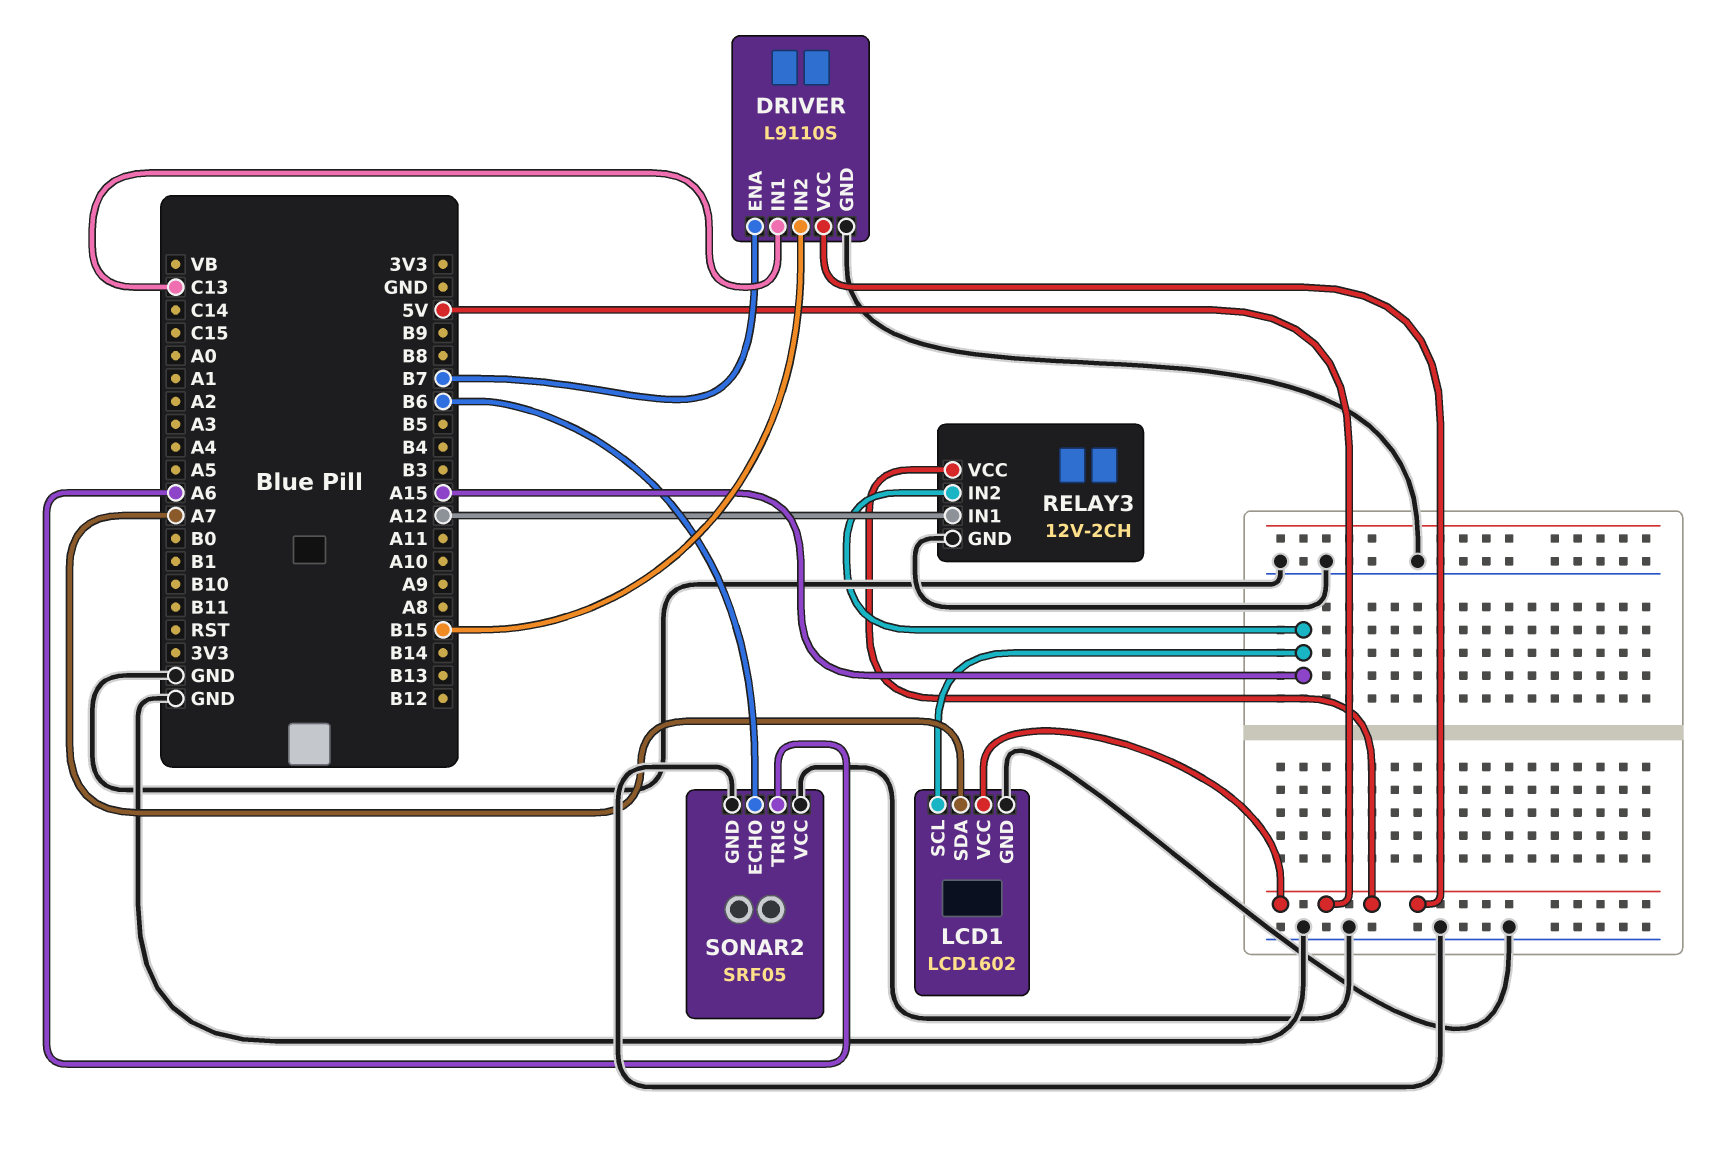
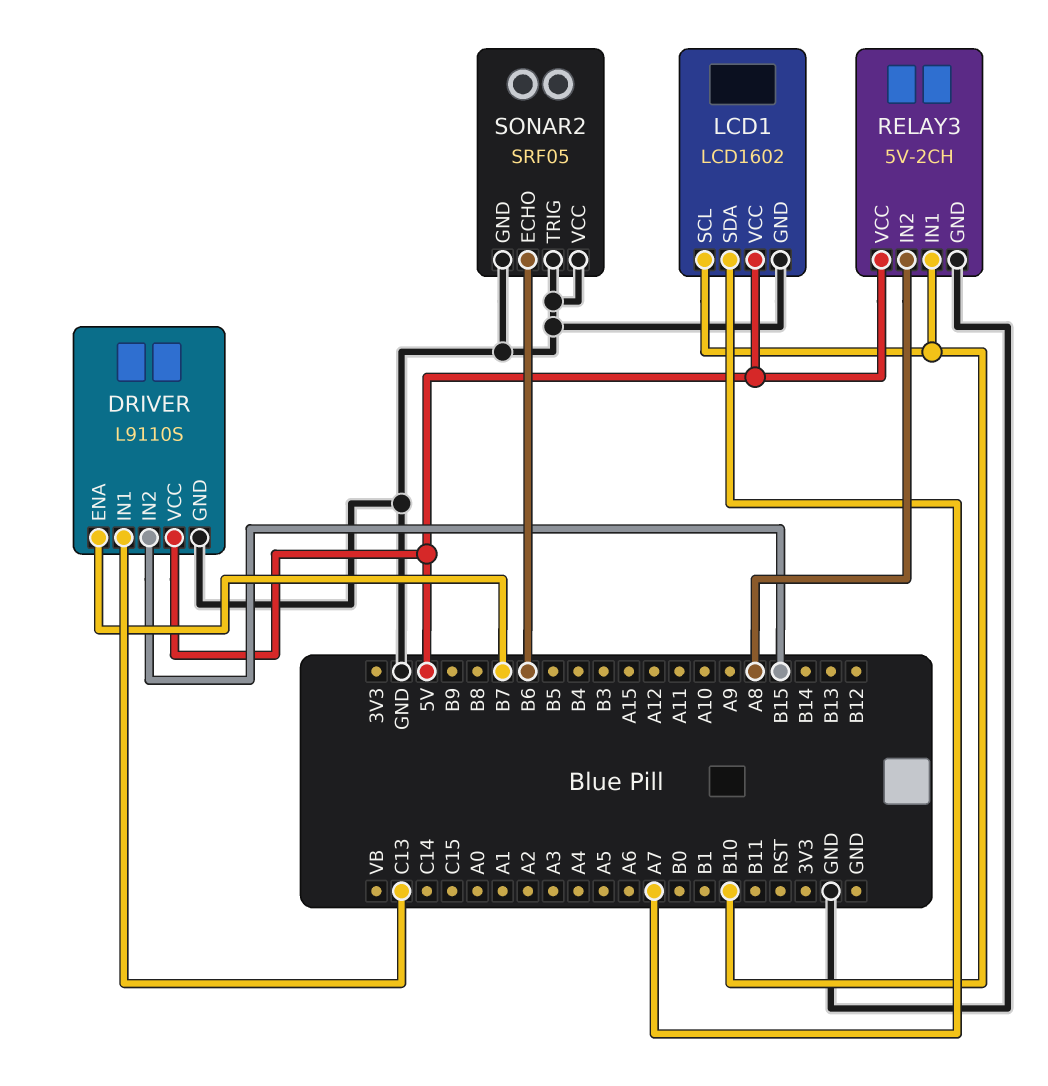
LCD1 pin SCL: A15 -> B10
RELAY3: 12V-2CH -> 5V-2CH
RELAY3 pin IN1: A12 -> B10
RELAY3 pin IN2: A15 -> A8
SONAR2 pin TRIG: A6 -> GND

